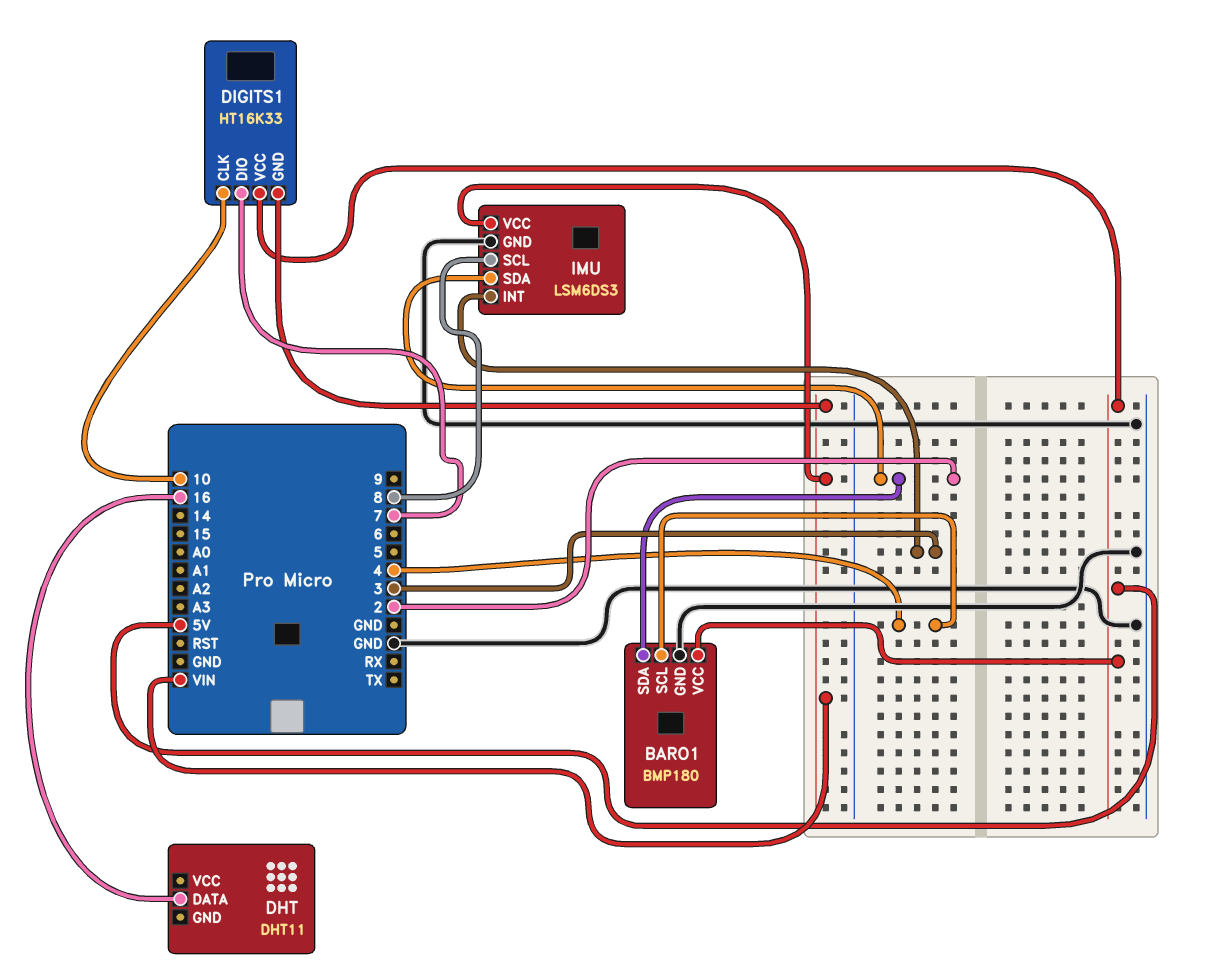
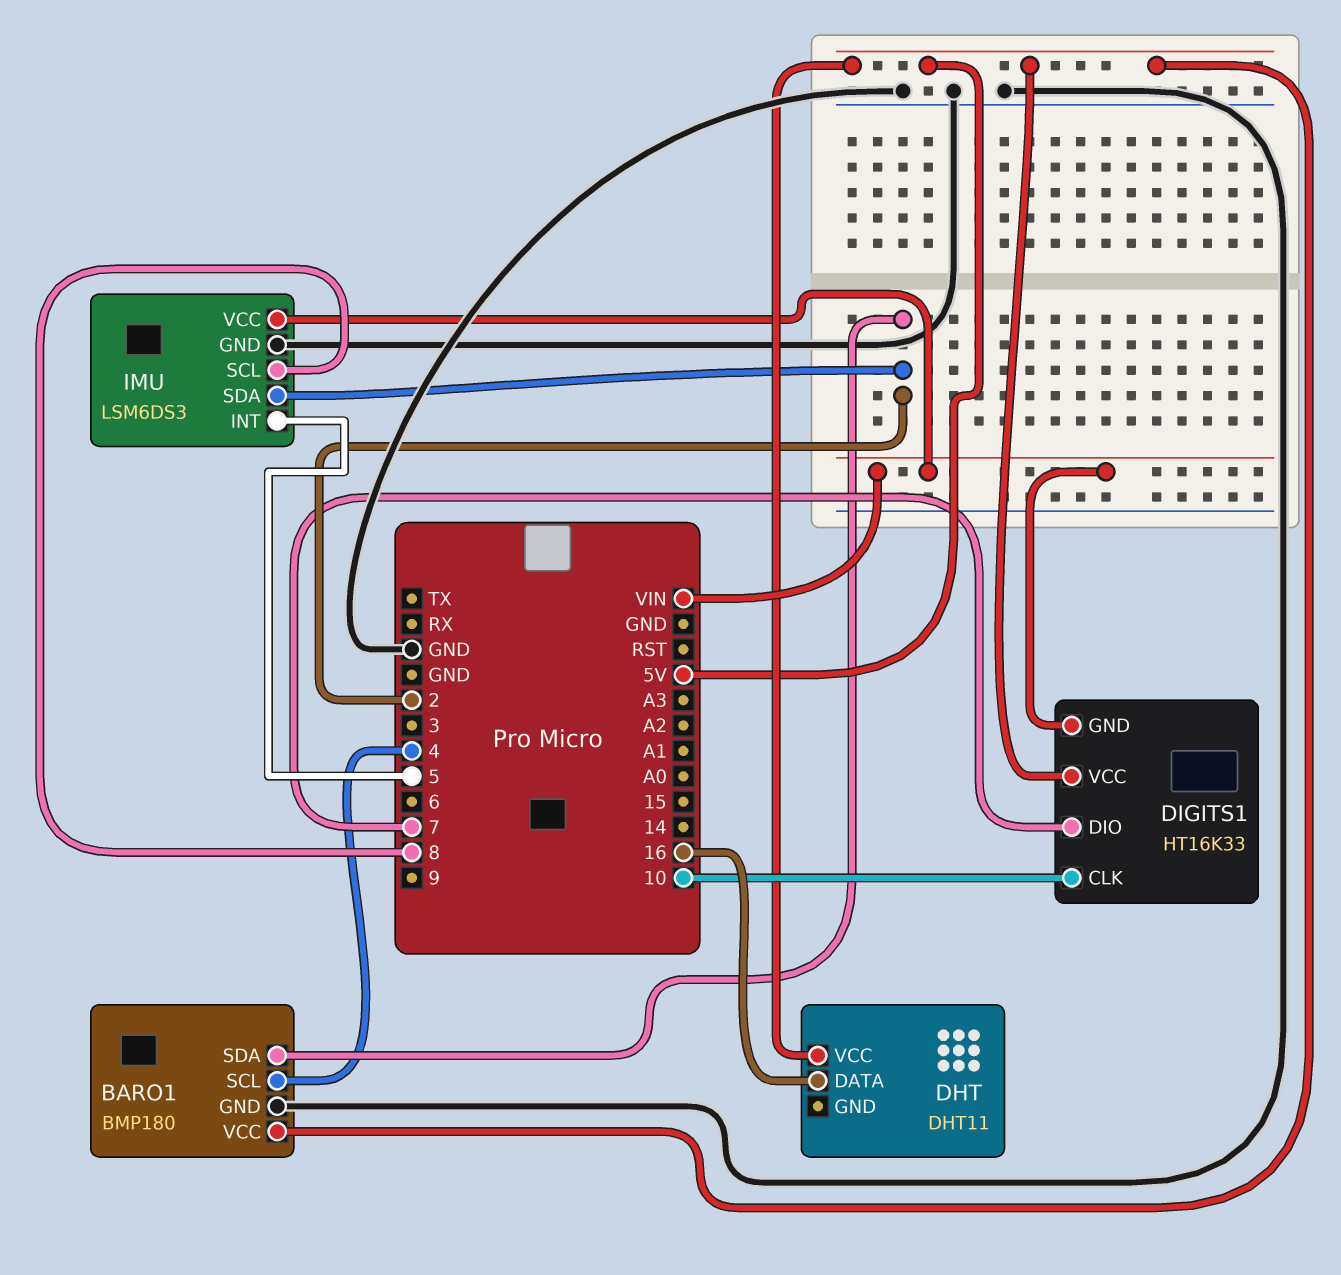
DHT pin VCC: none -> 5V
IMU pin INT: 3 -> 5

